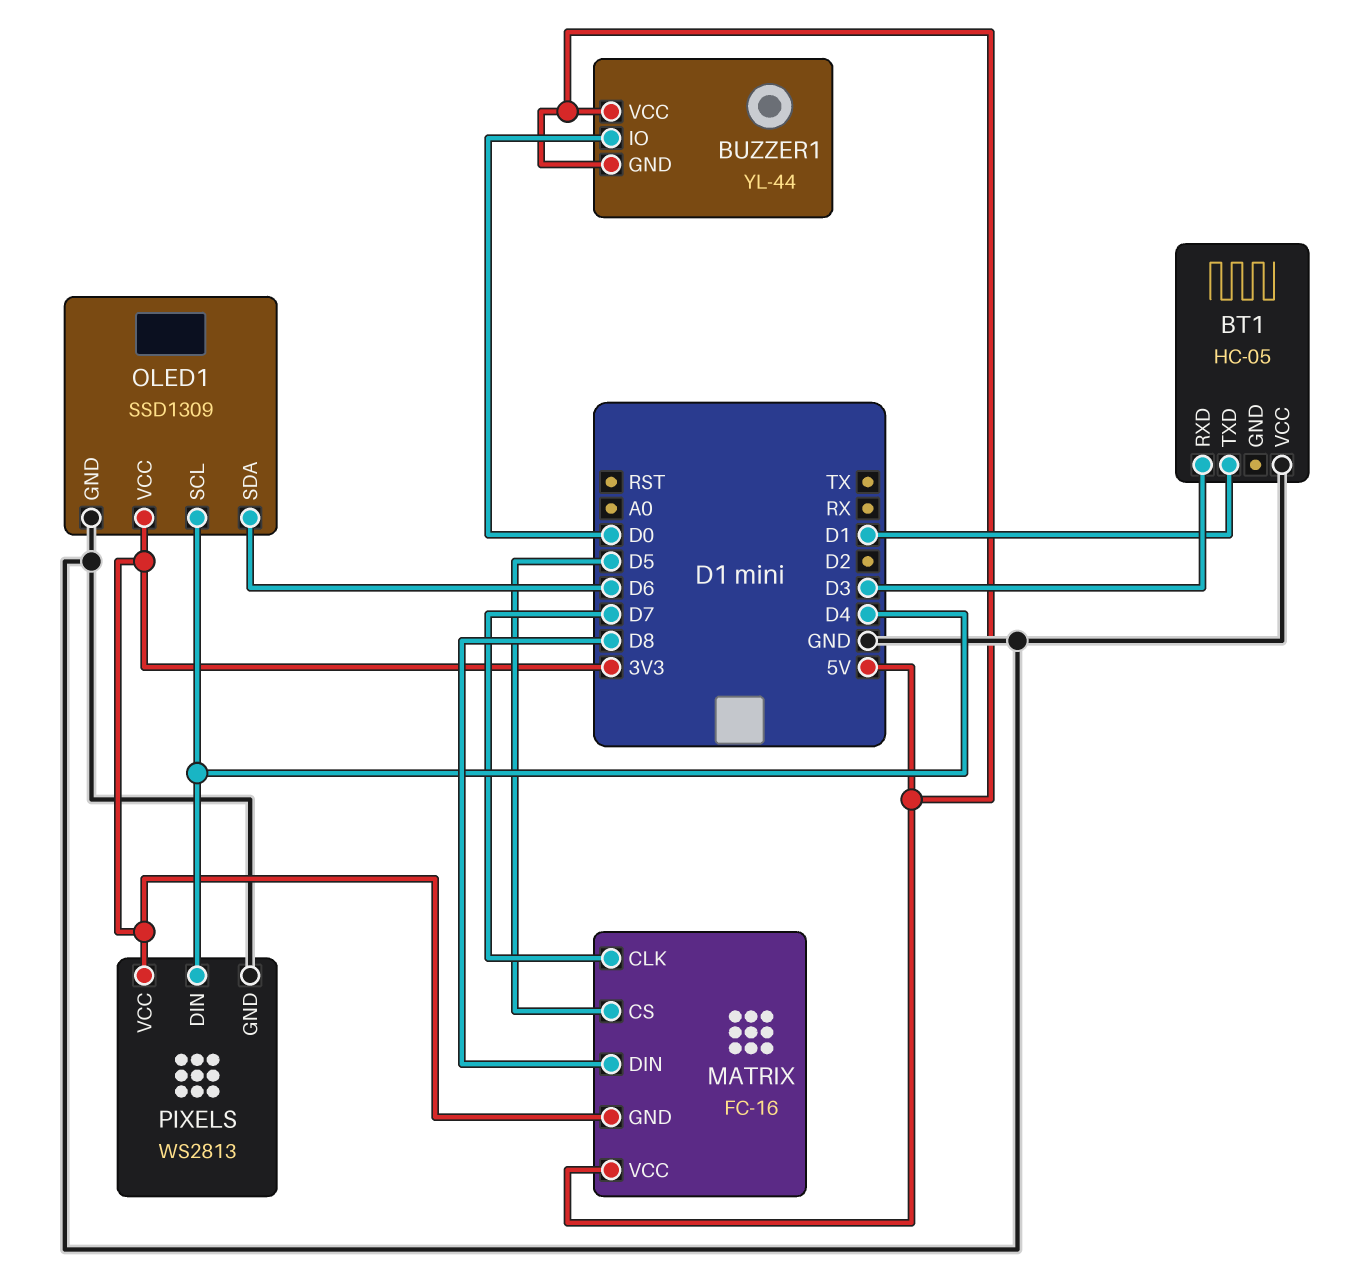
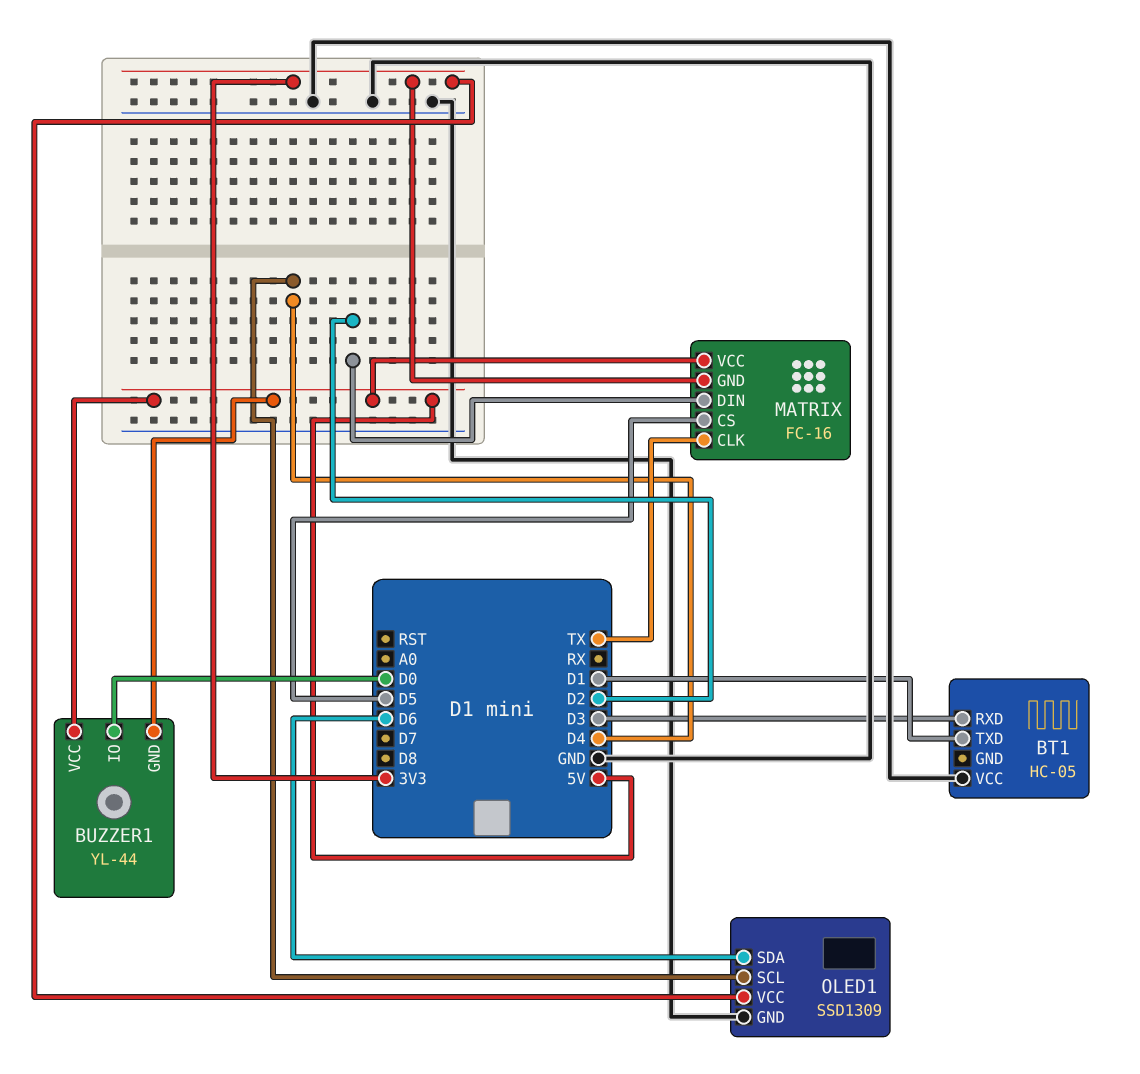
MATRIX pin CLK: D7 -> TX
MATRIX pin DIN: D8 -> D2
PIXELS: WS2813 -> none
PIXELS pin DIN: D4 -> none
PIXELS pin GND: GND -> none
PIXELS pin VCC: 3V3 -> none

